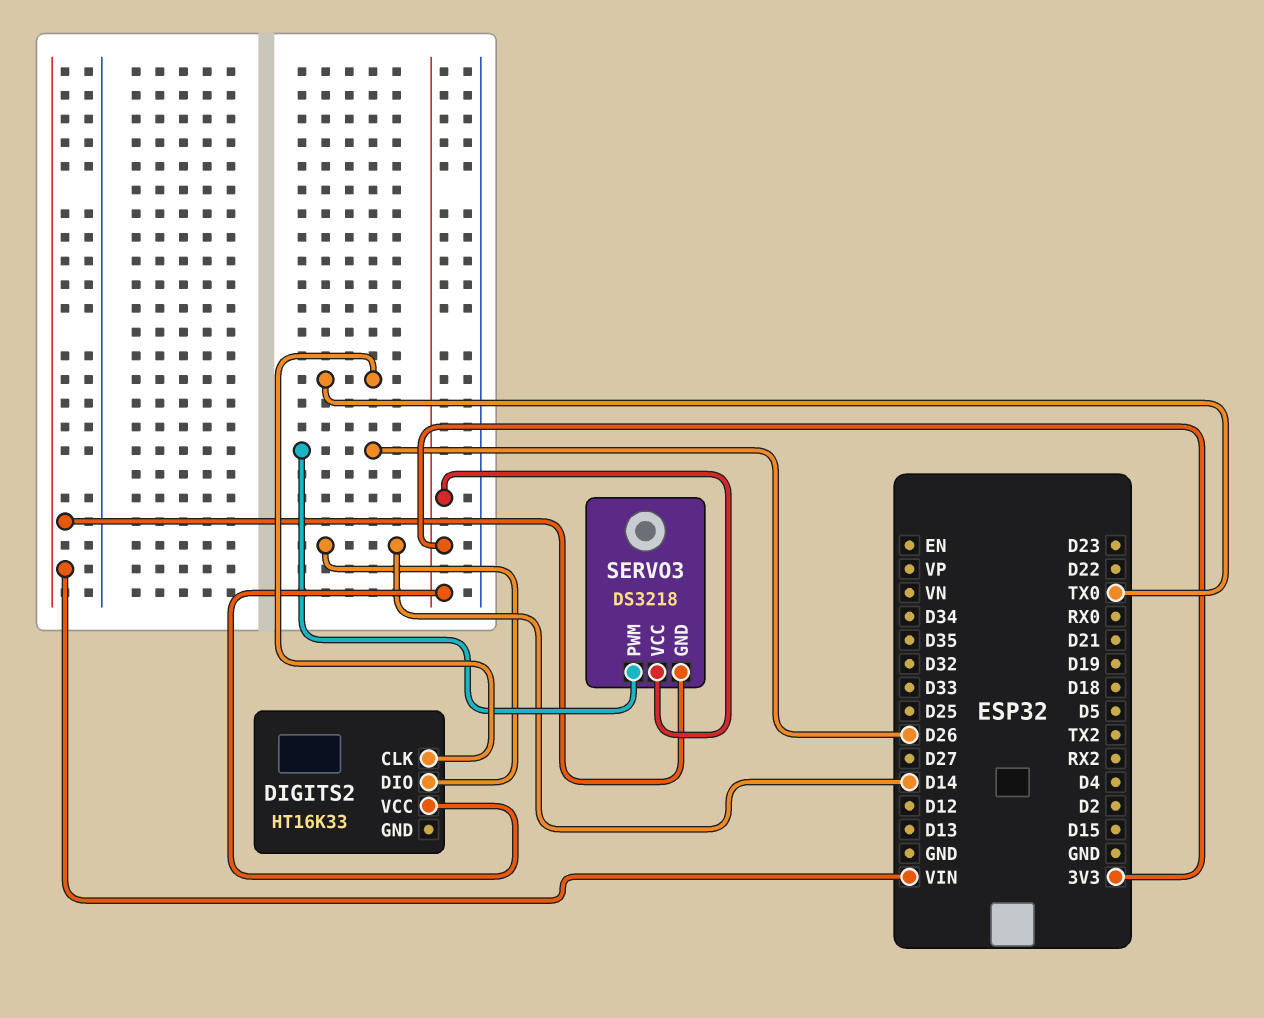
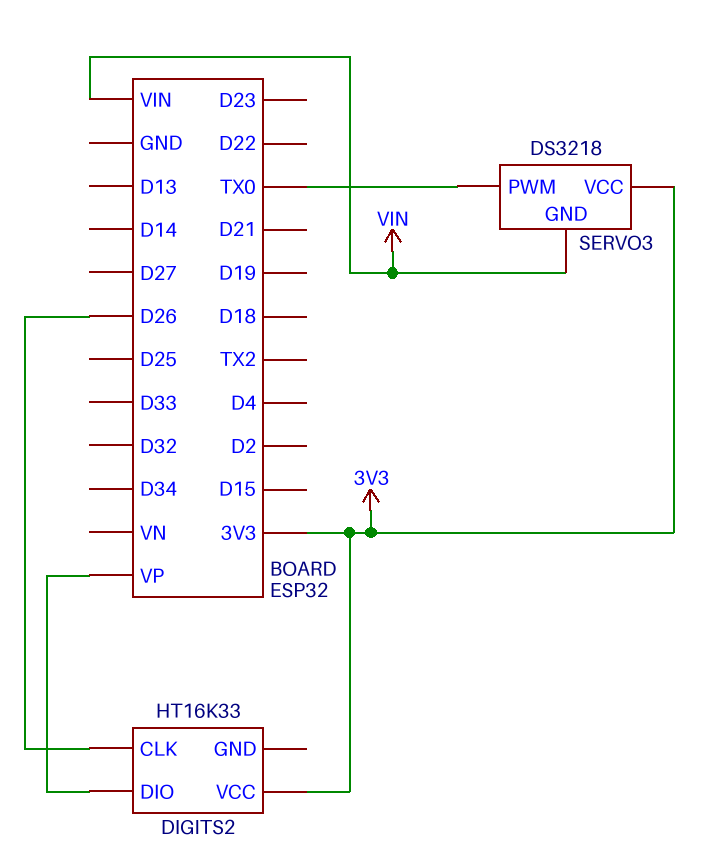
DIGITS2 pin CLK: TX0 -> D26
DIGITS2 pin DIO: D14 -> VP
SERVO3 pin PWM: D26 -> TX0

